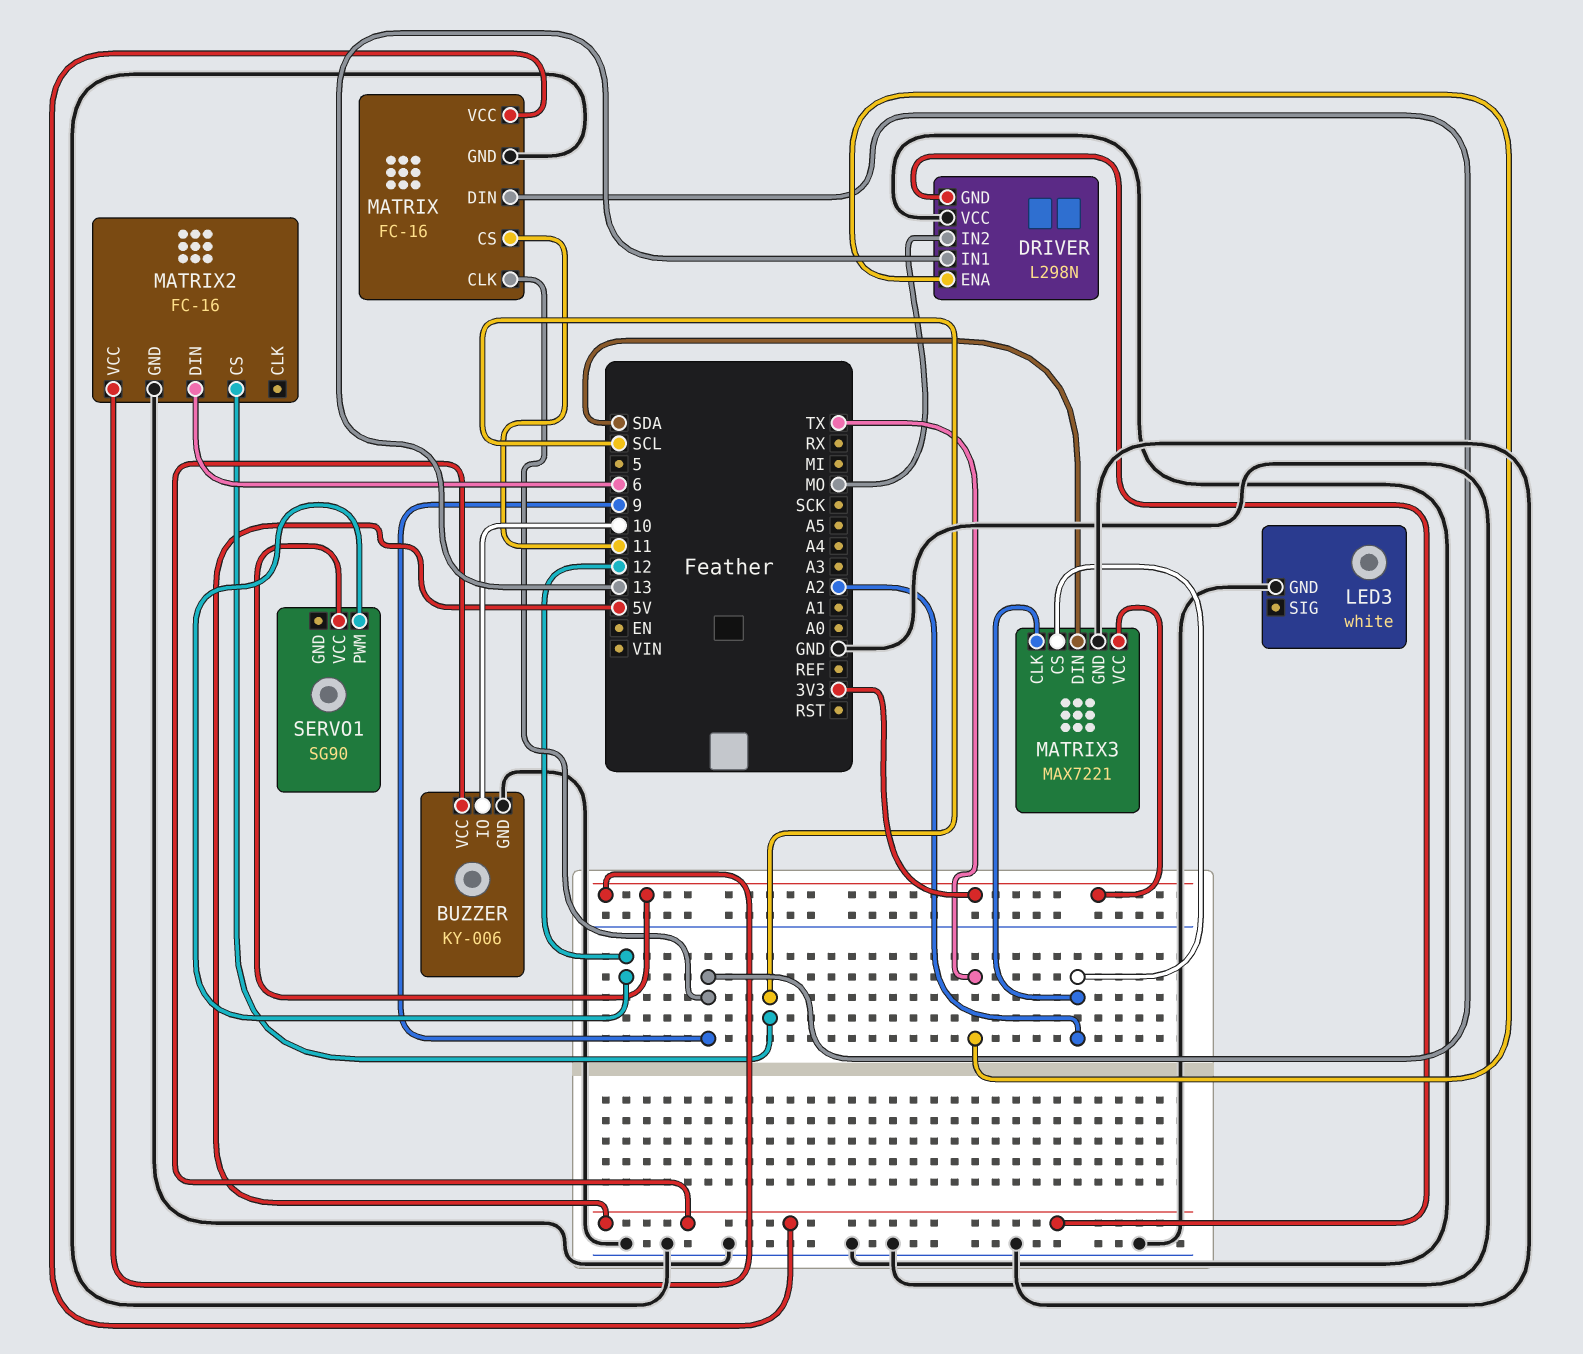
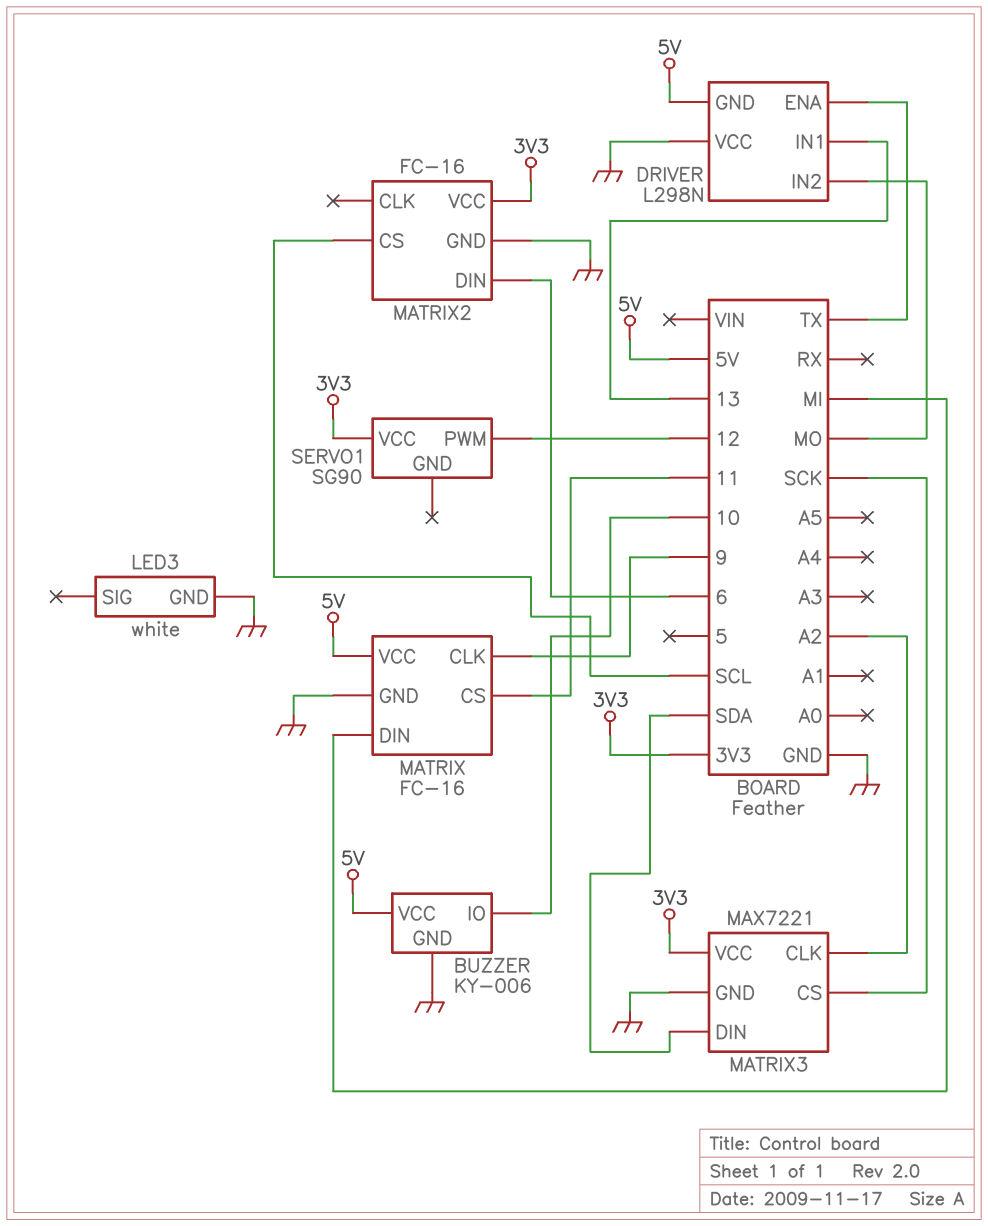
MATRIX pin DIN: 9 -> MI
MATRIX3 pin CS: A2 -> SCK

